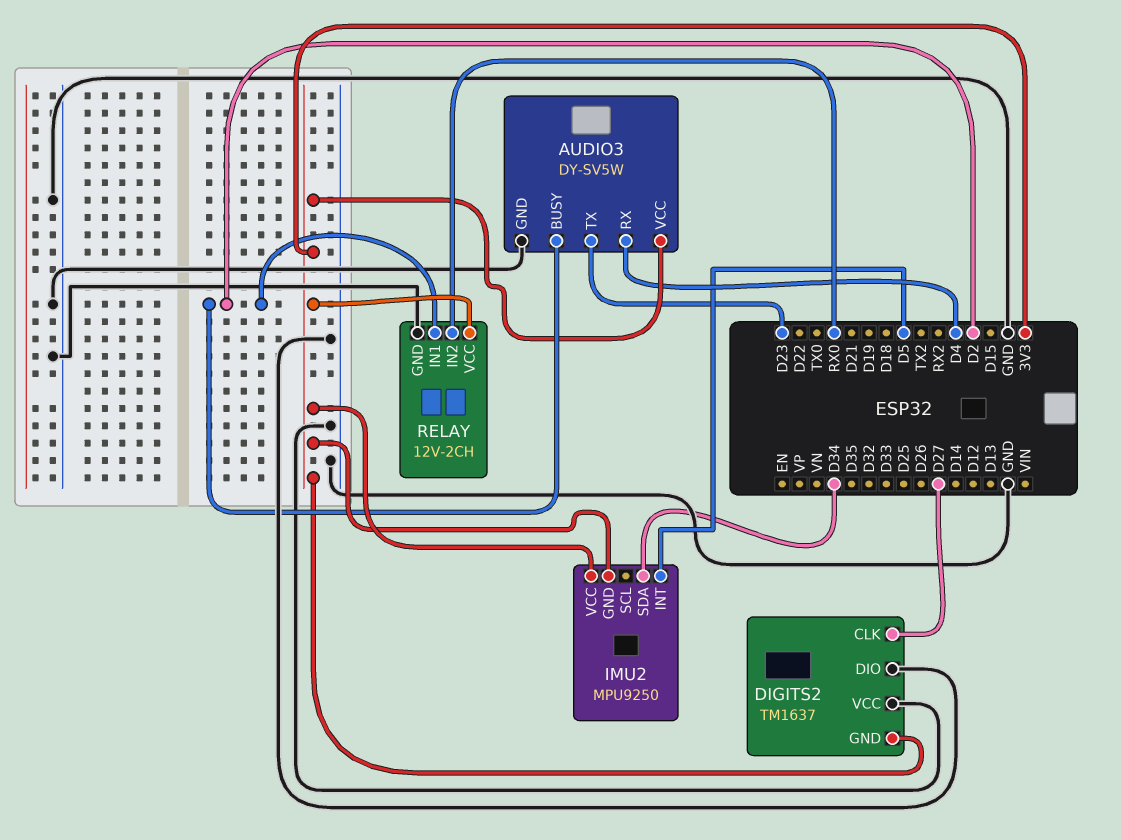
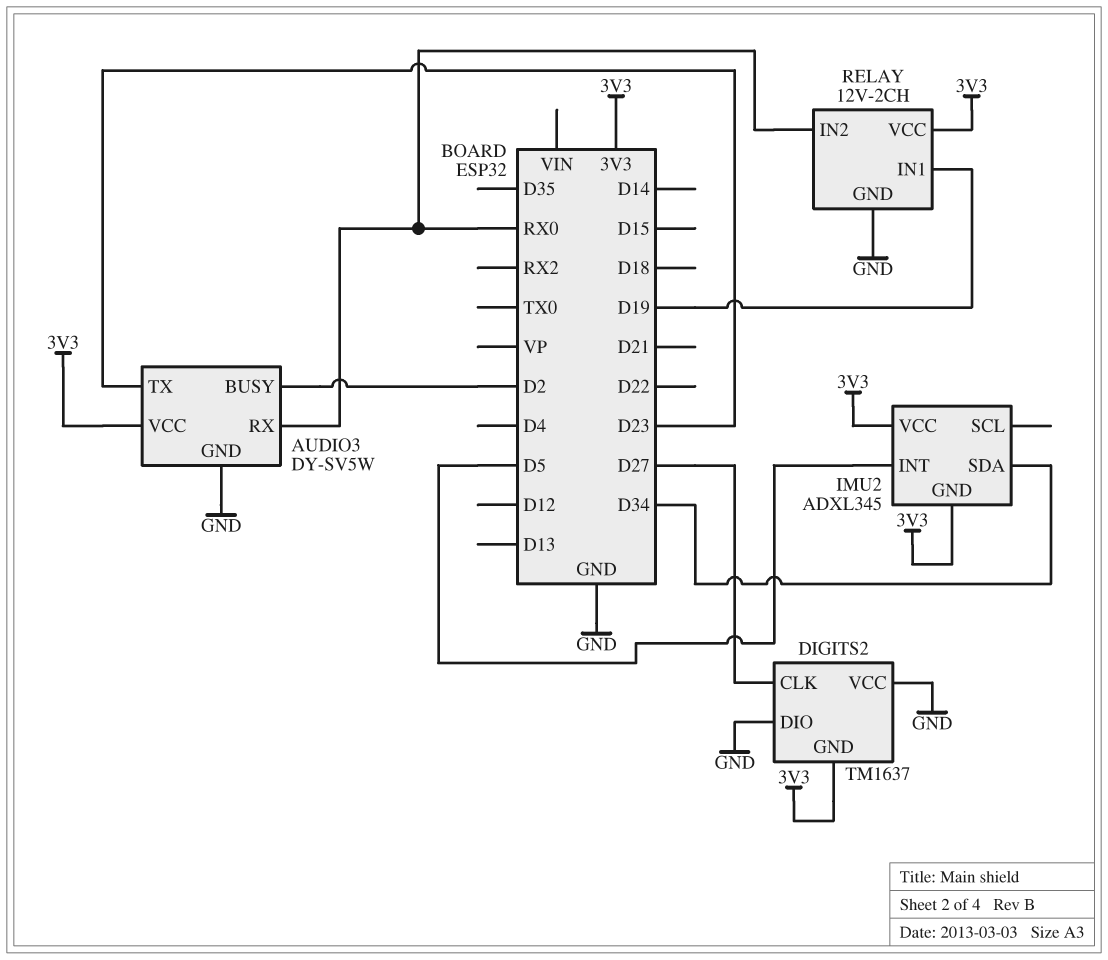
AUDIO3 pin RX: D4 -> RX0
IMU2: MPU9250 -> ADXL345
RELAY pin IN1: D2 -> D19

